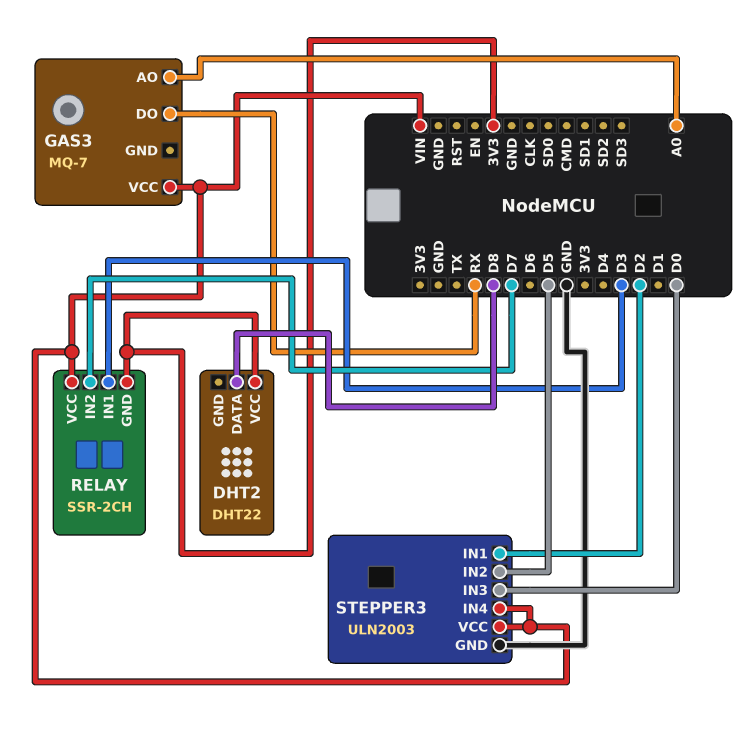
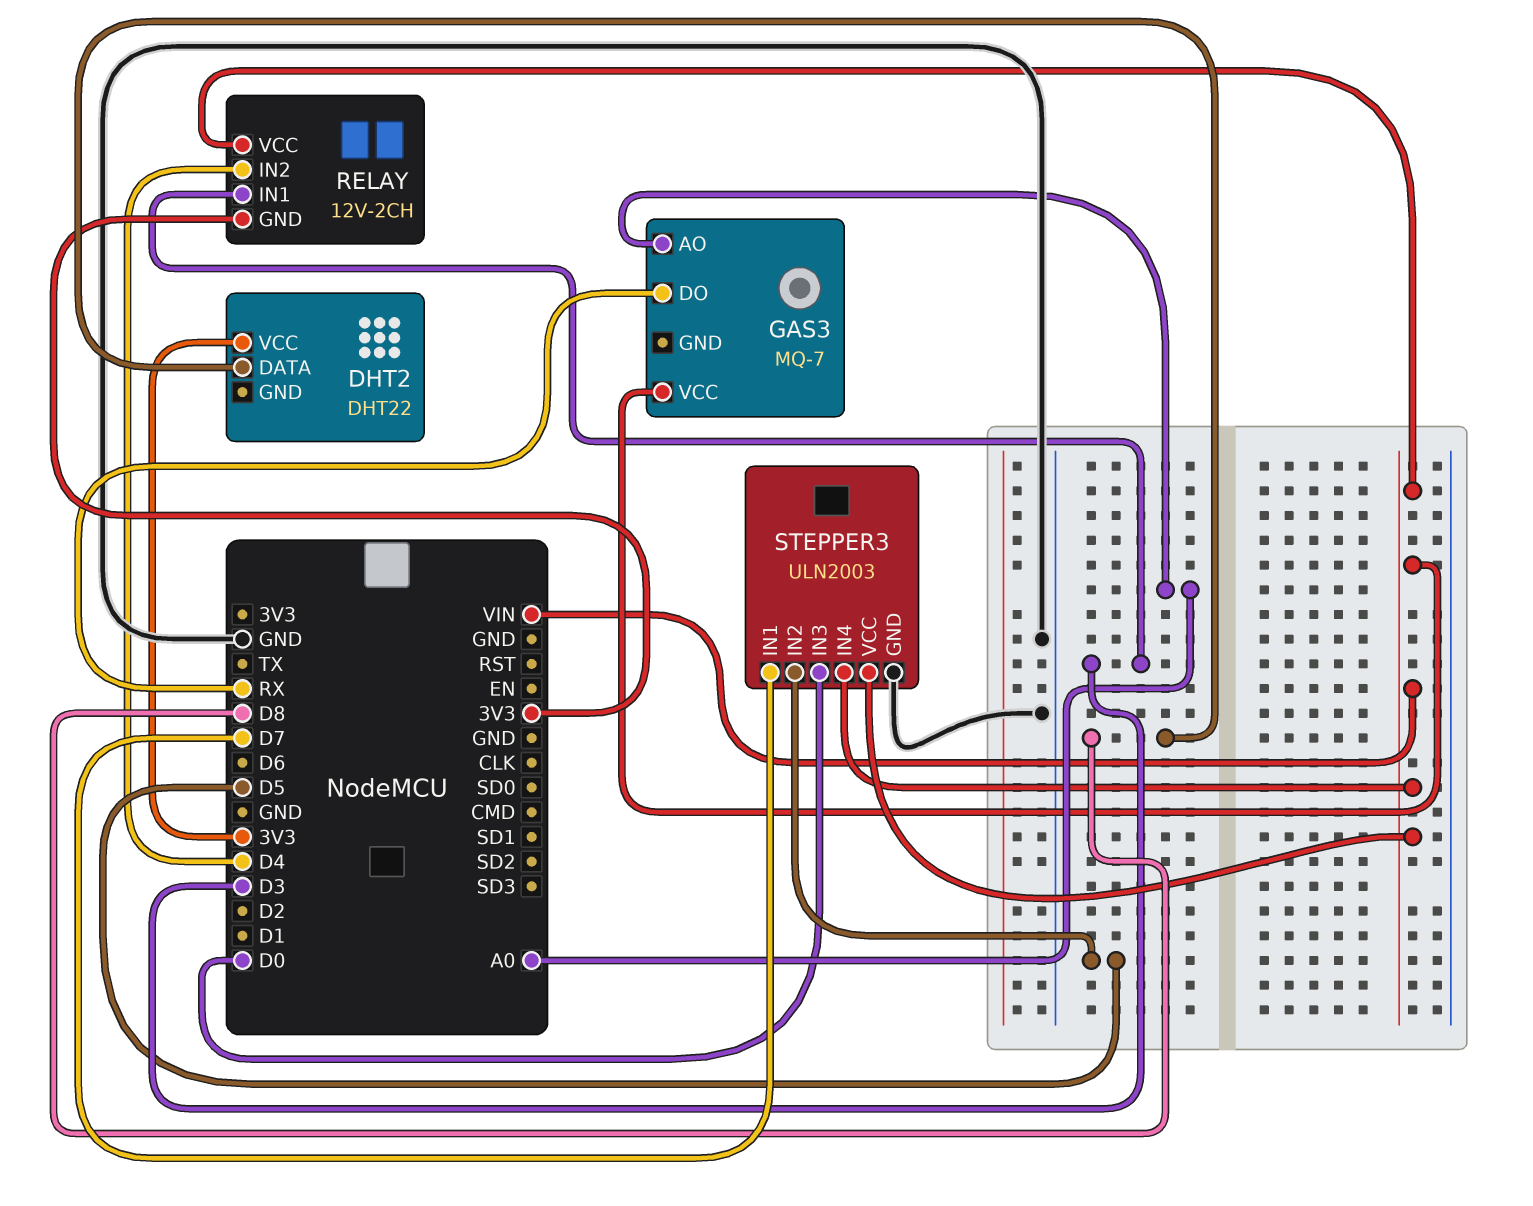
RELAY: SSR-2CH -> 12V-2CH
RELAY pin IN2: D7 -> D4
STEPPER3 pin IN1: D2 -> D7

